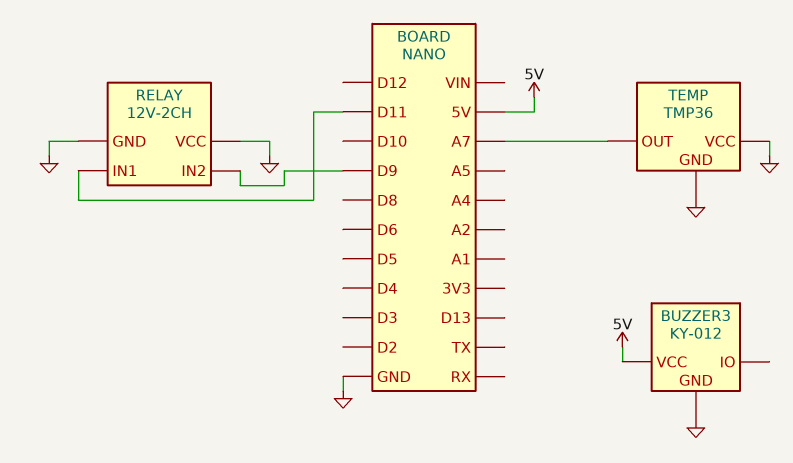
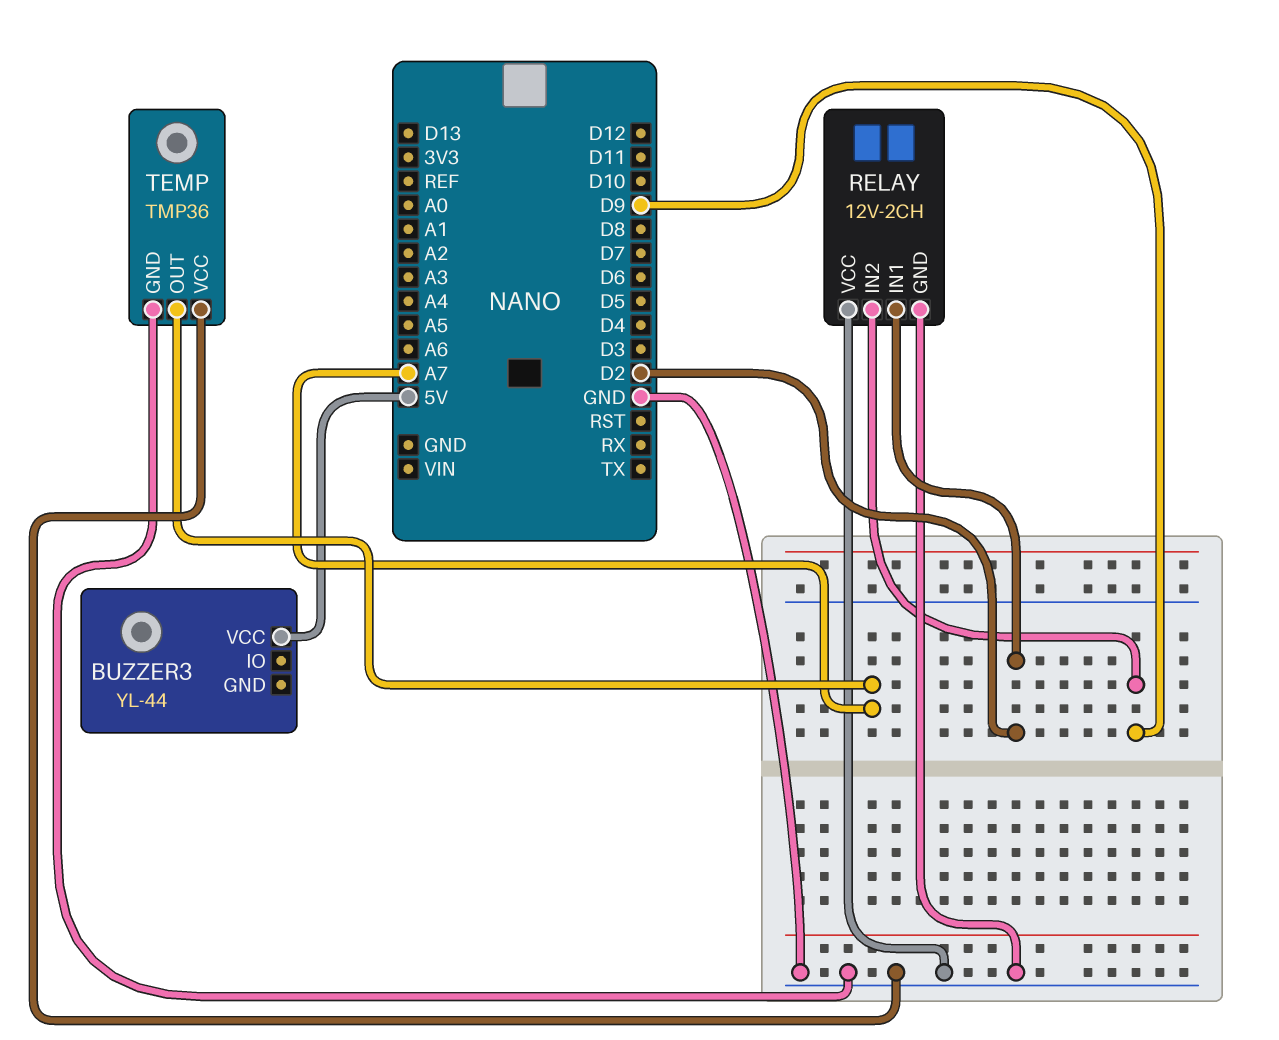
BUZZER3: KY-012 -> YL-44
BUZZER3 pin GND: GND -> none
RELAY pin IN1: D11 -> D2

